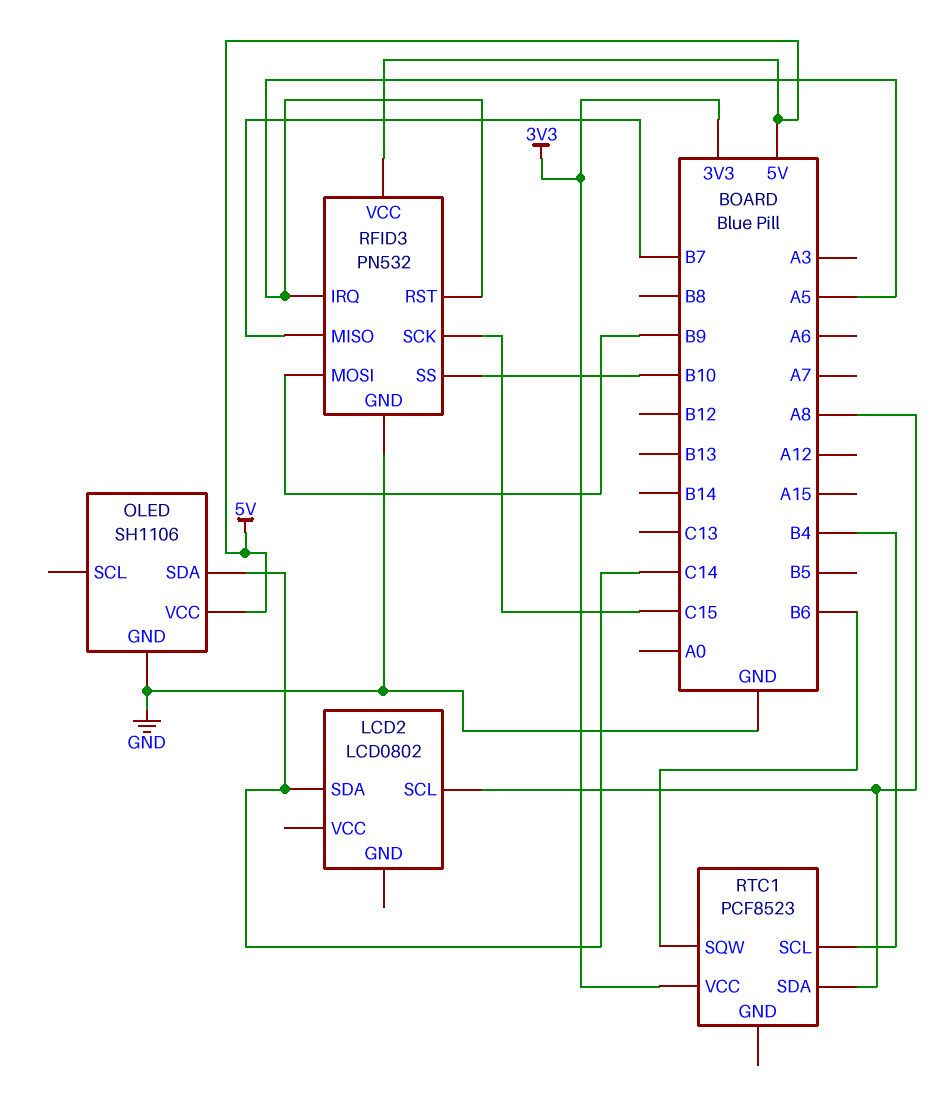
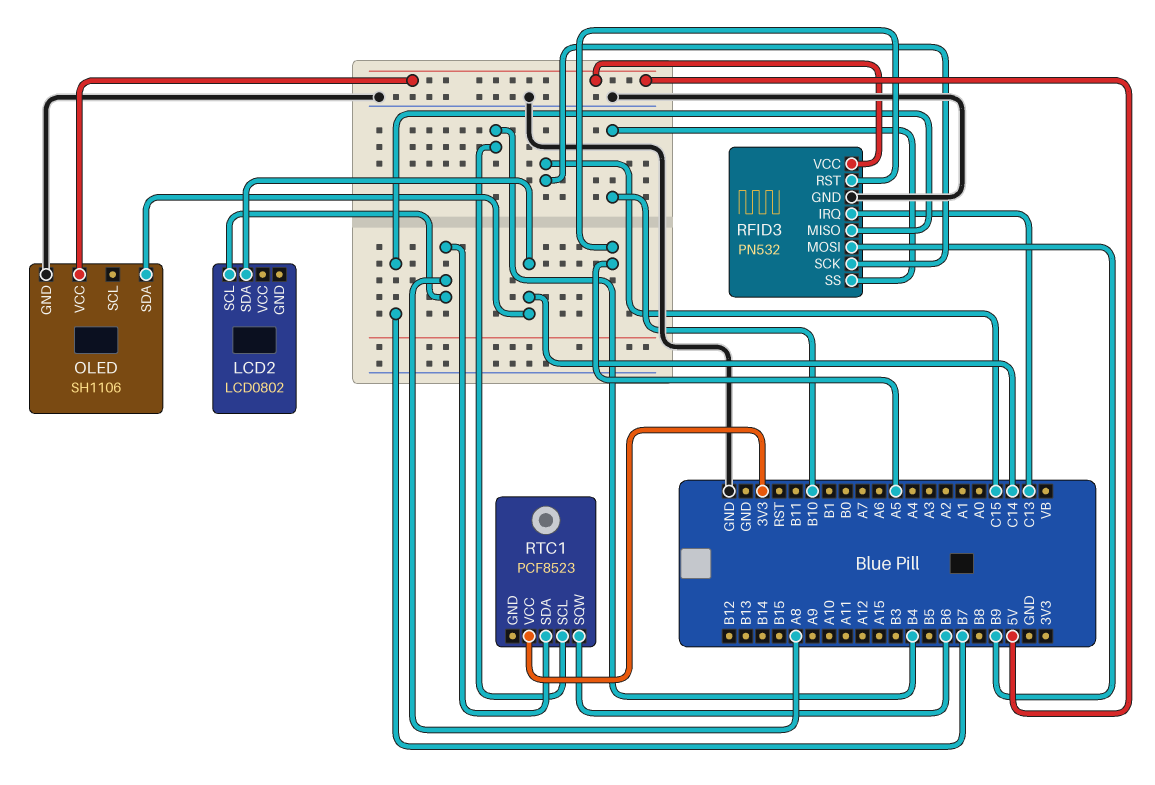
RFID3 pin IRQ: A5 -> C13

